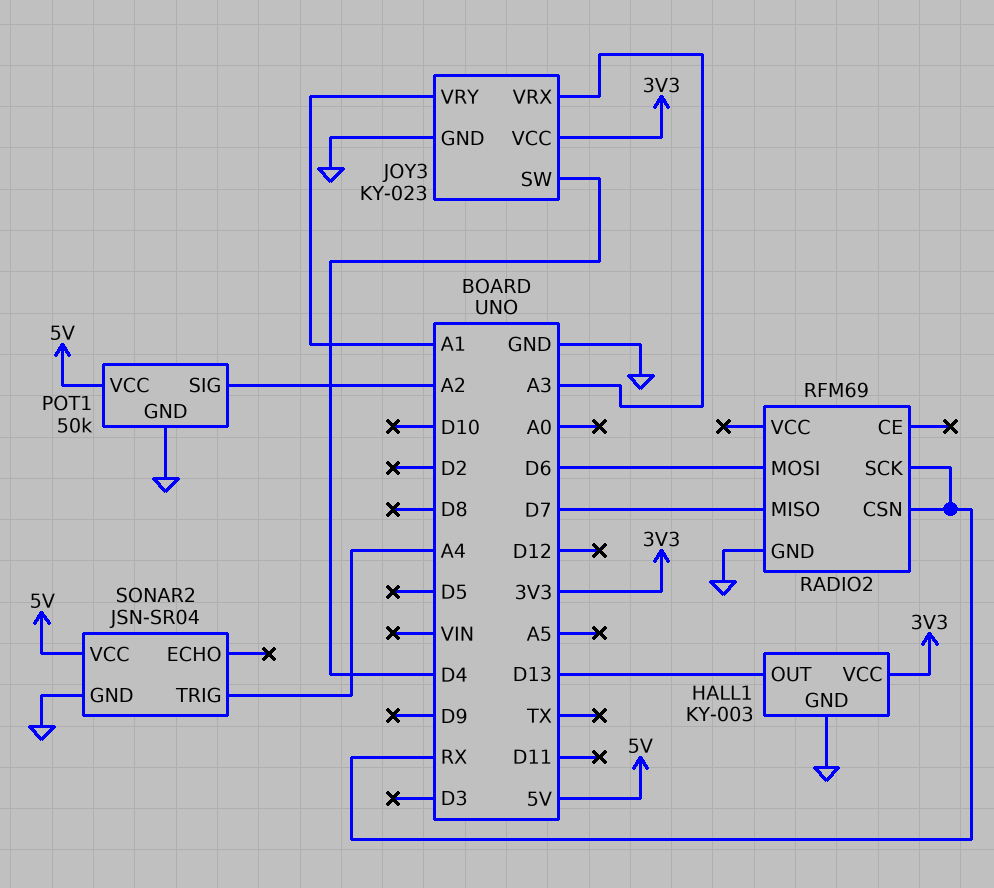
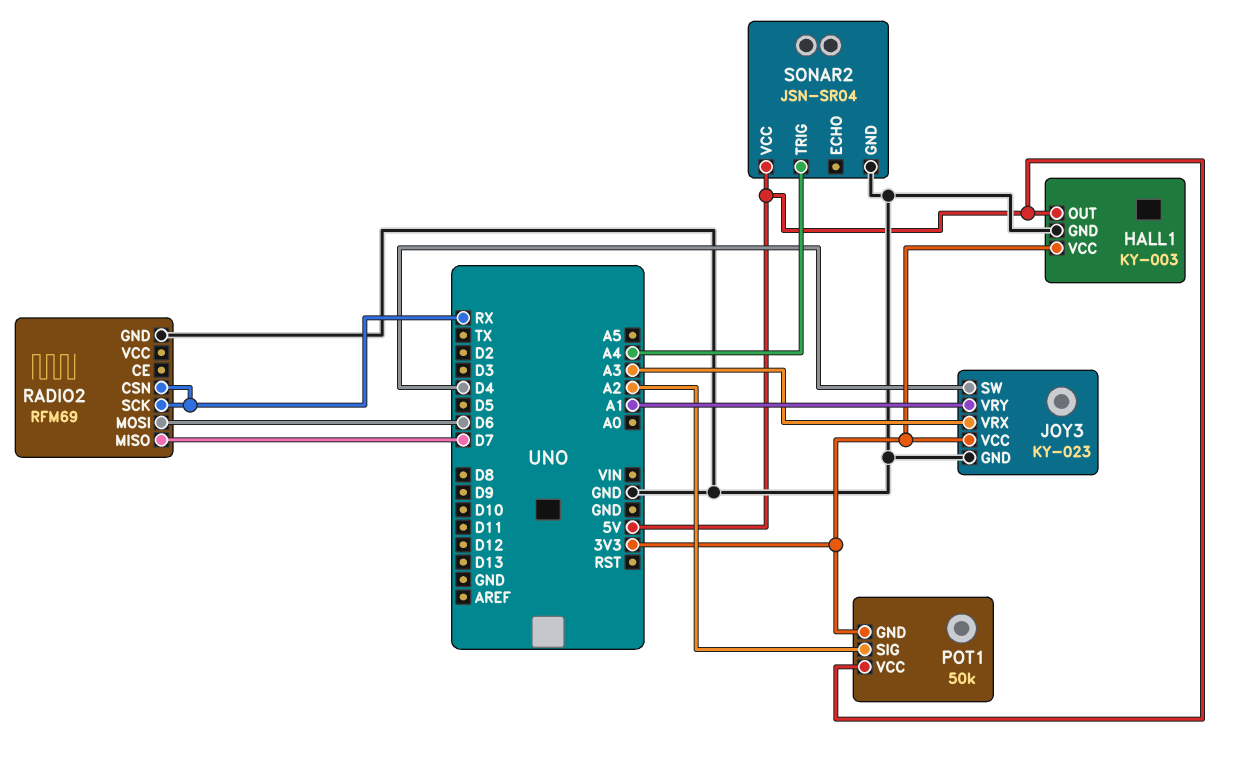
HALL1 pin OUT: D13 -> 5V
POT1 pin GND: GND -> 3V3

